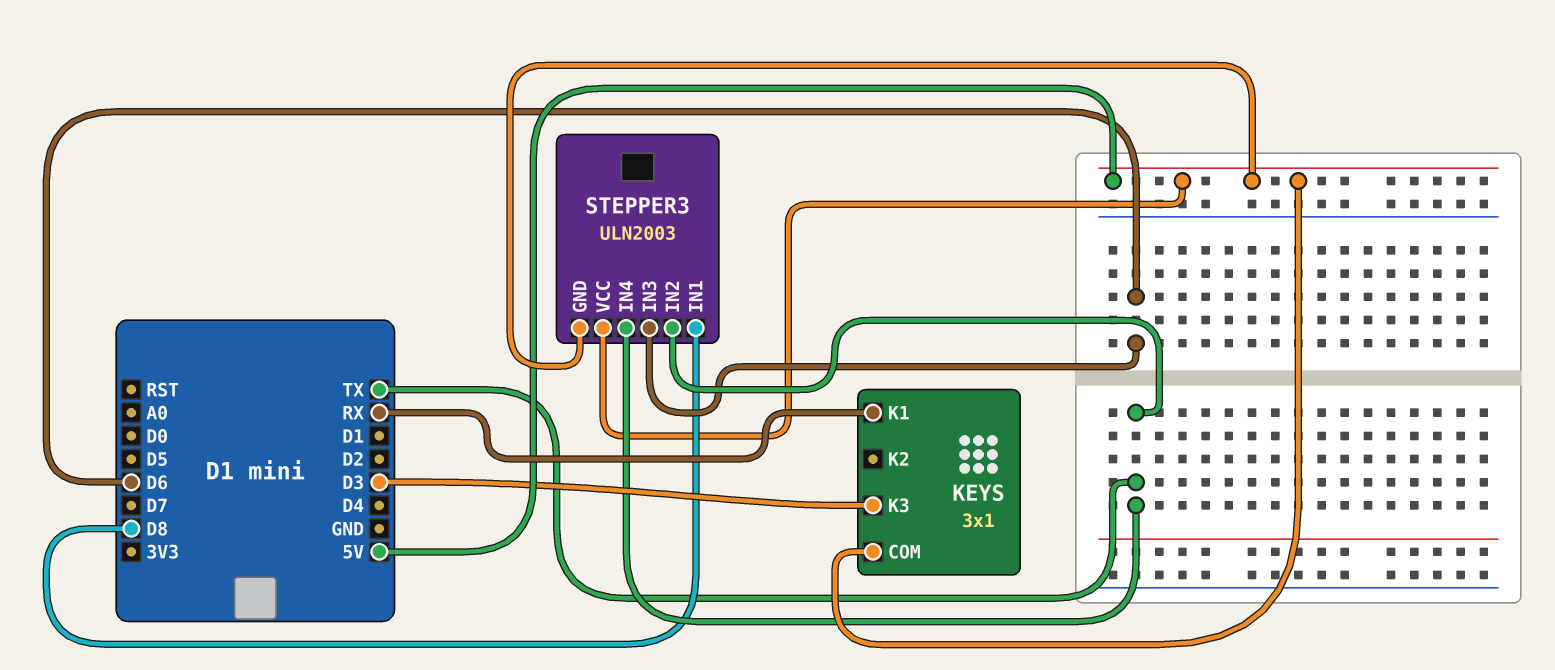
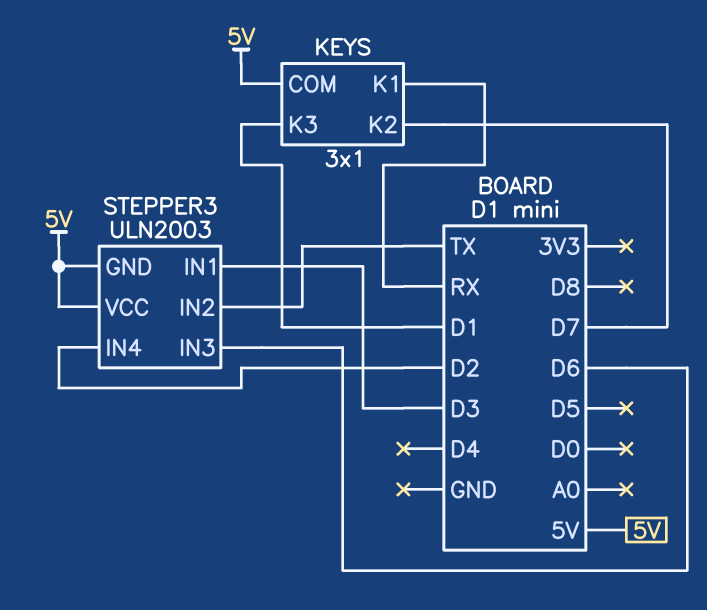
KEYS pin K2: none -> D7
KEYS pin K3: D3 -> D1
STEPPER3 pin IN1: D8 -> D3
STEPPER3 pin IN4: TX -> D2

